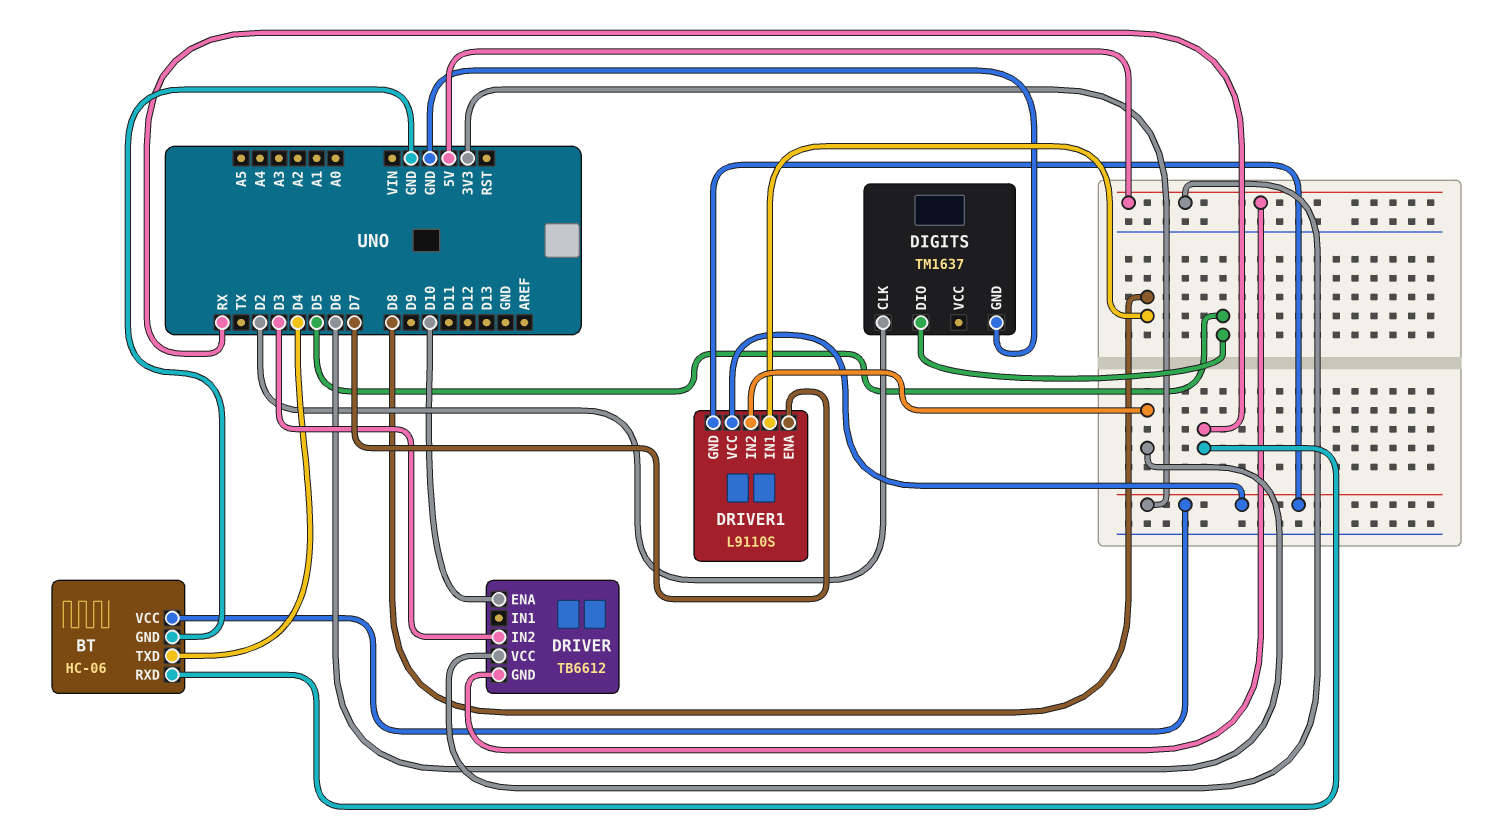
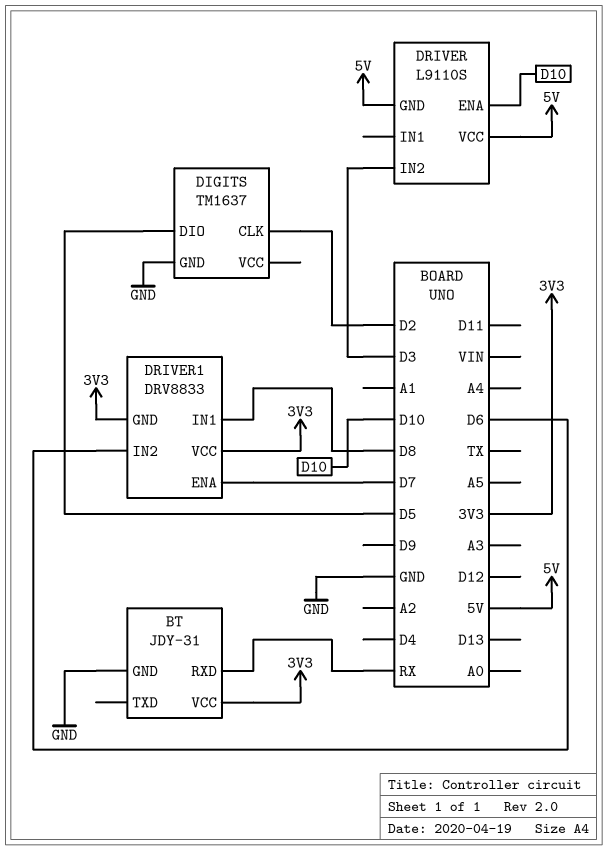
BT: HC-06 -> JDY-31
BT pin TXD: D4 -> none
DRIVER: TB6612 -> L9110S
DRIVER1: L9110S -> DRV8833

